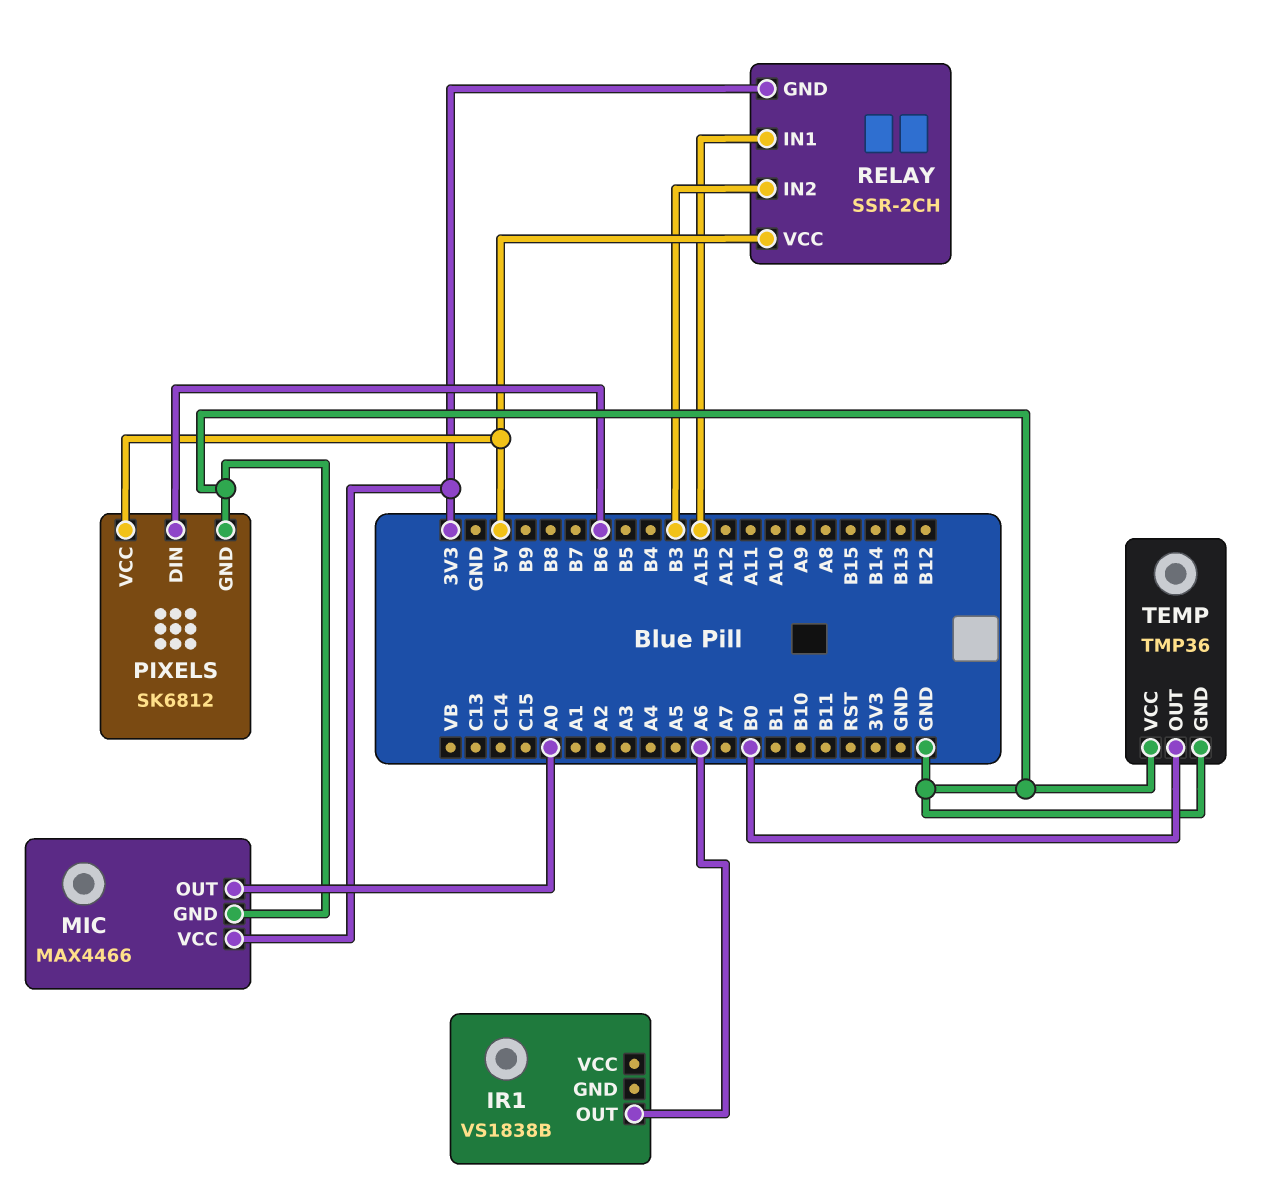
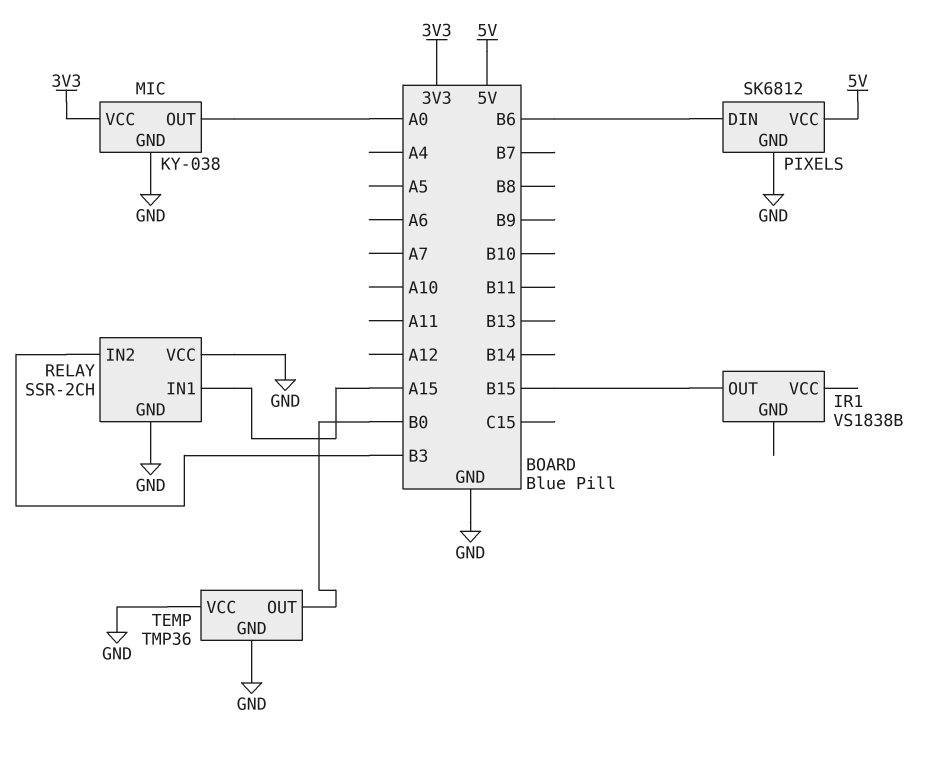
IR1 pin OUT: A6 -> B15
MIC: MAX4466 -> KY-038
RELAY pin GND: 3V3 -> GND
RELAY pin VCC: 5V -> GND

